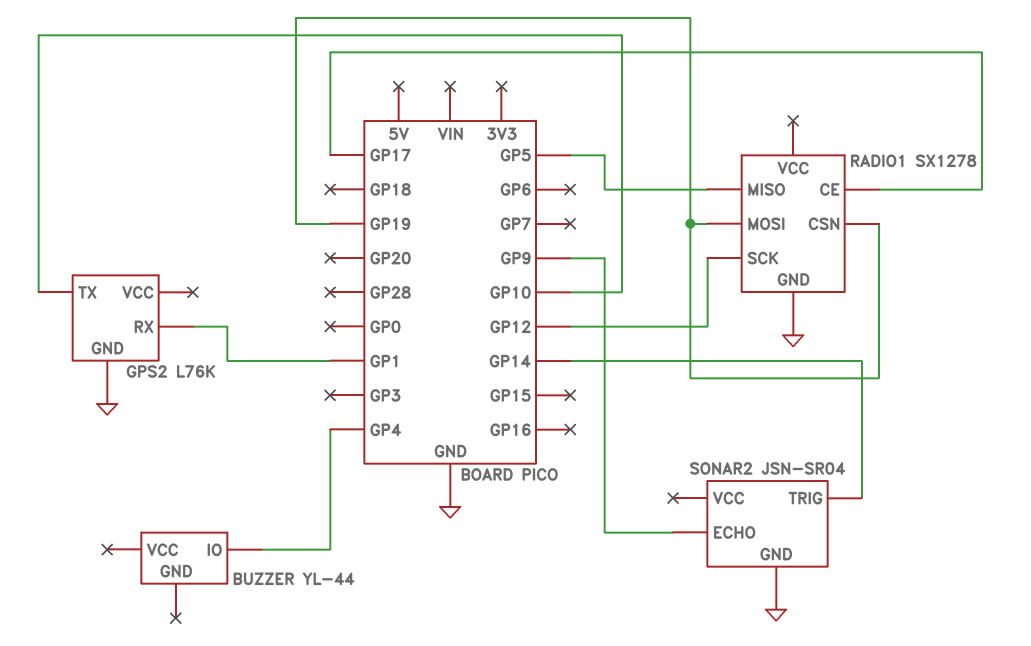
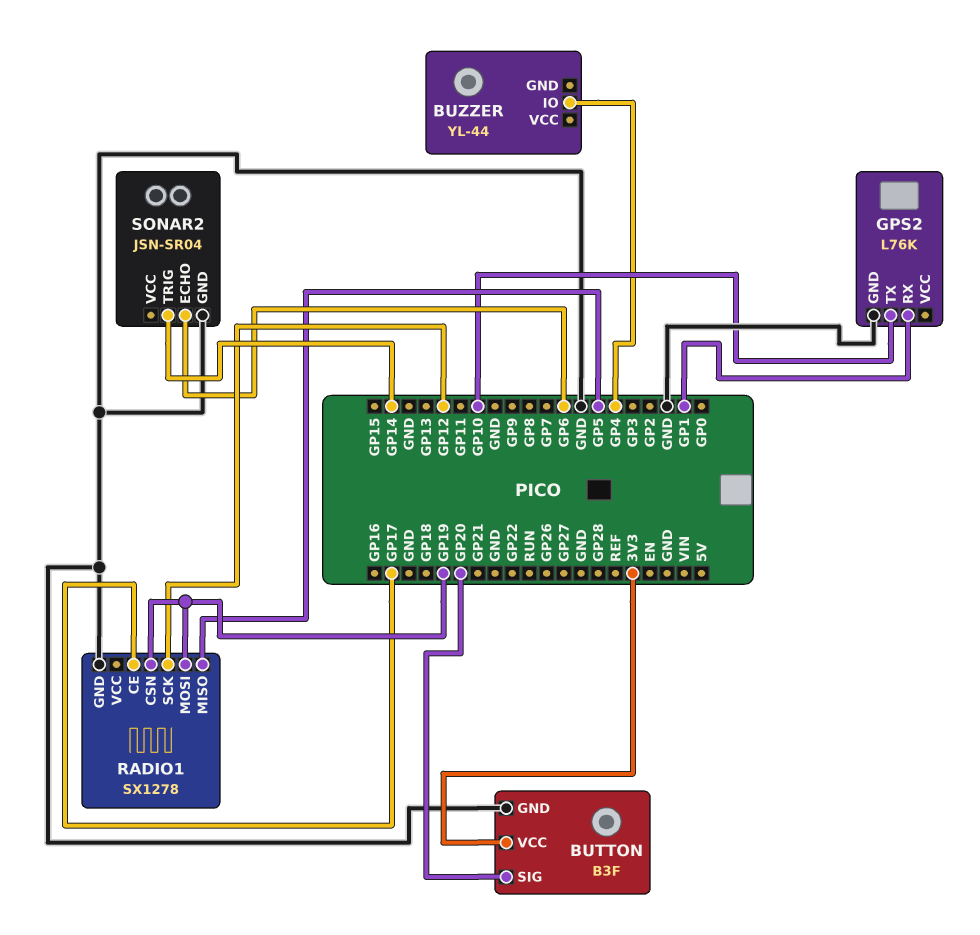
BUTTON: none -> B3F
BUTTON pin GND: none -> GND
BUTTON pin SIG: none -> GP20
BUTTON pin VCC: none -> 3V3
SONAR2 pin ECHO: GP9 -> GP6

